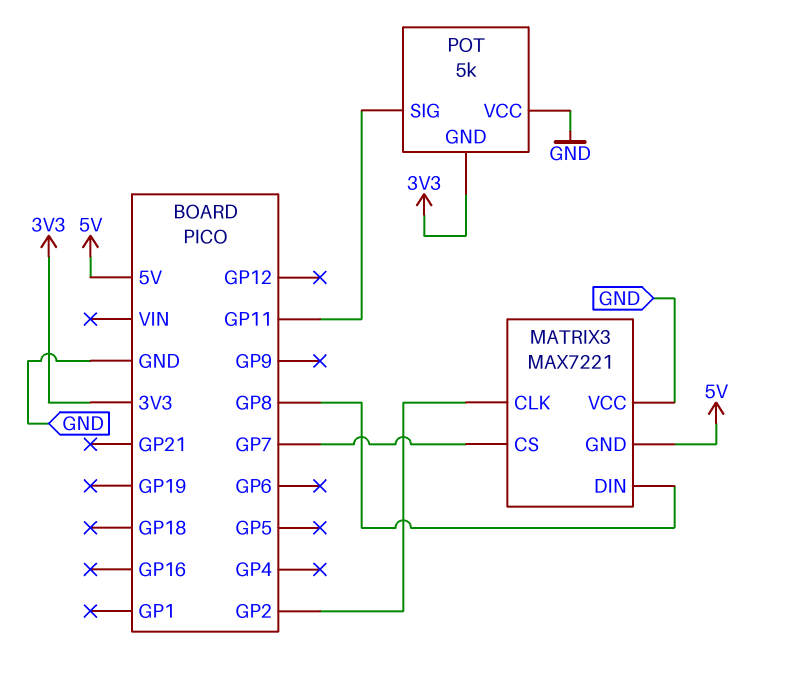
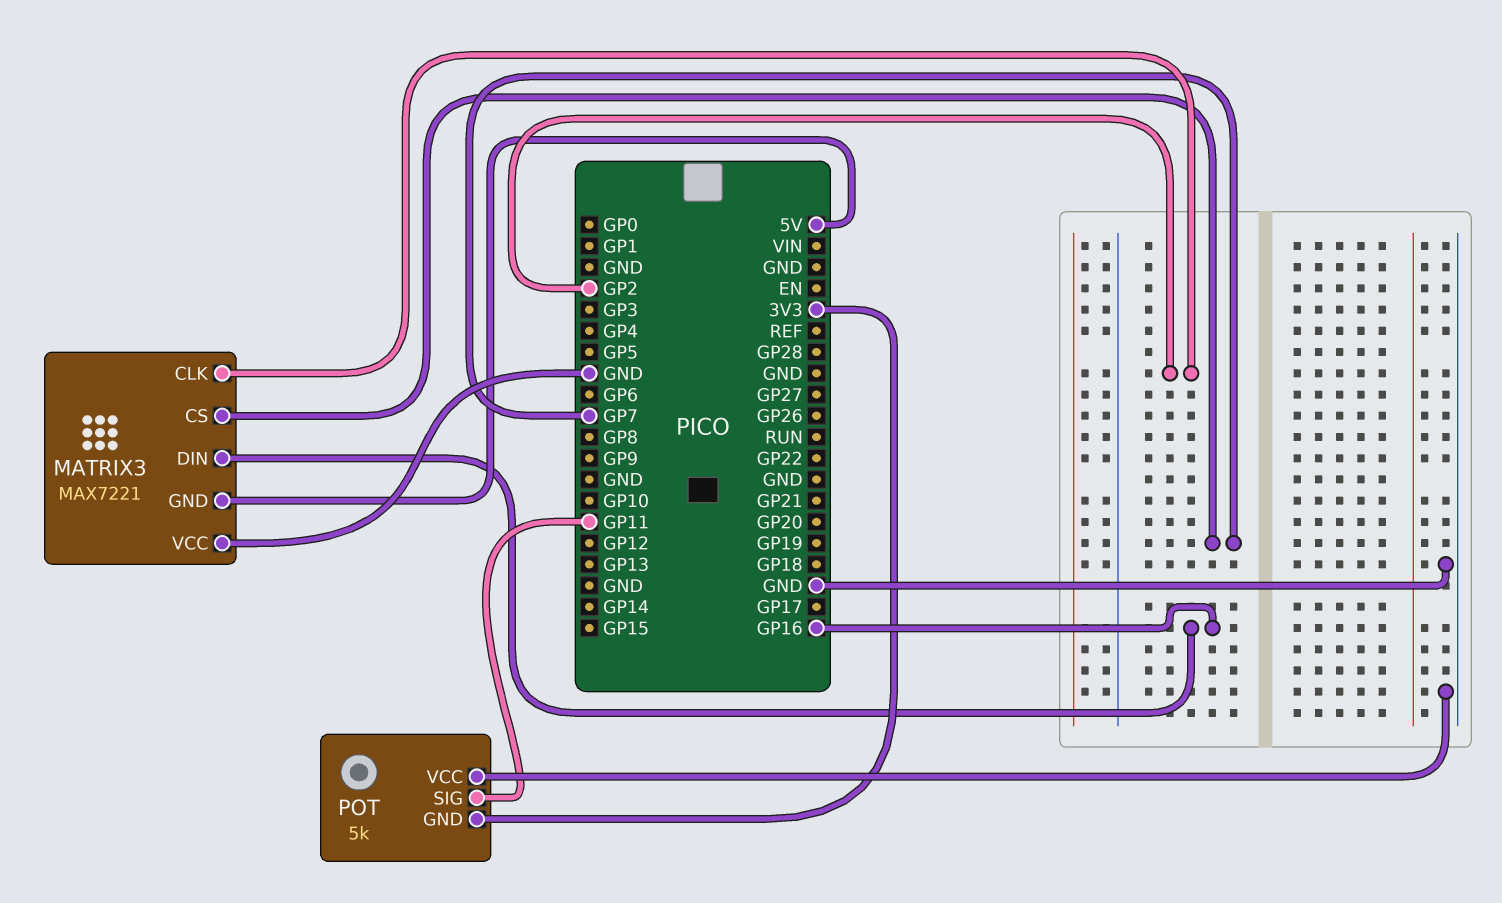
MATRIX3 pin DIN: GP8 -> GP16

